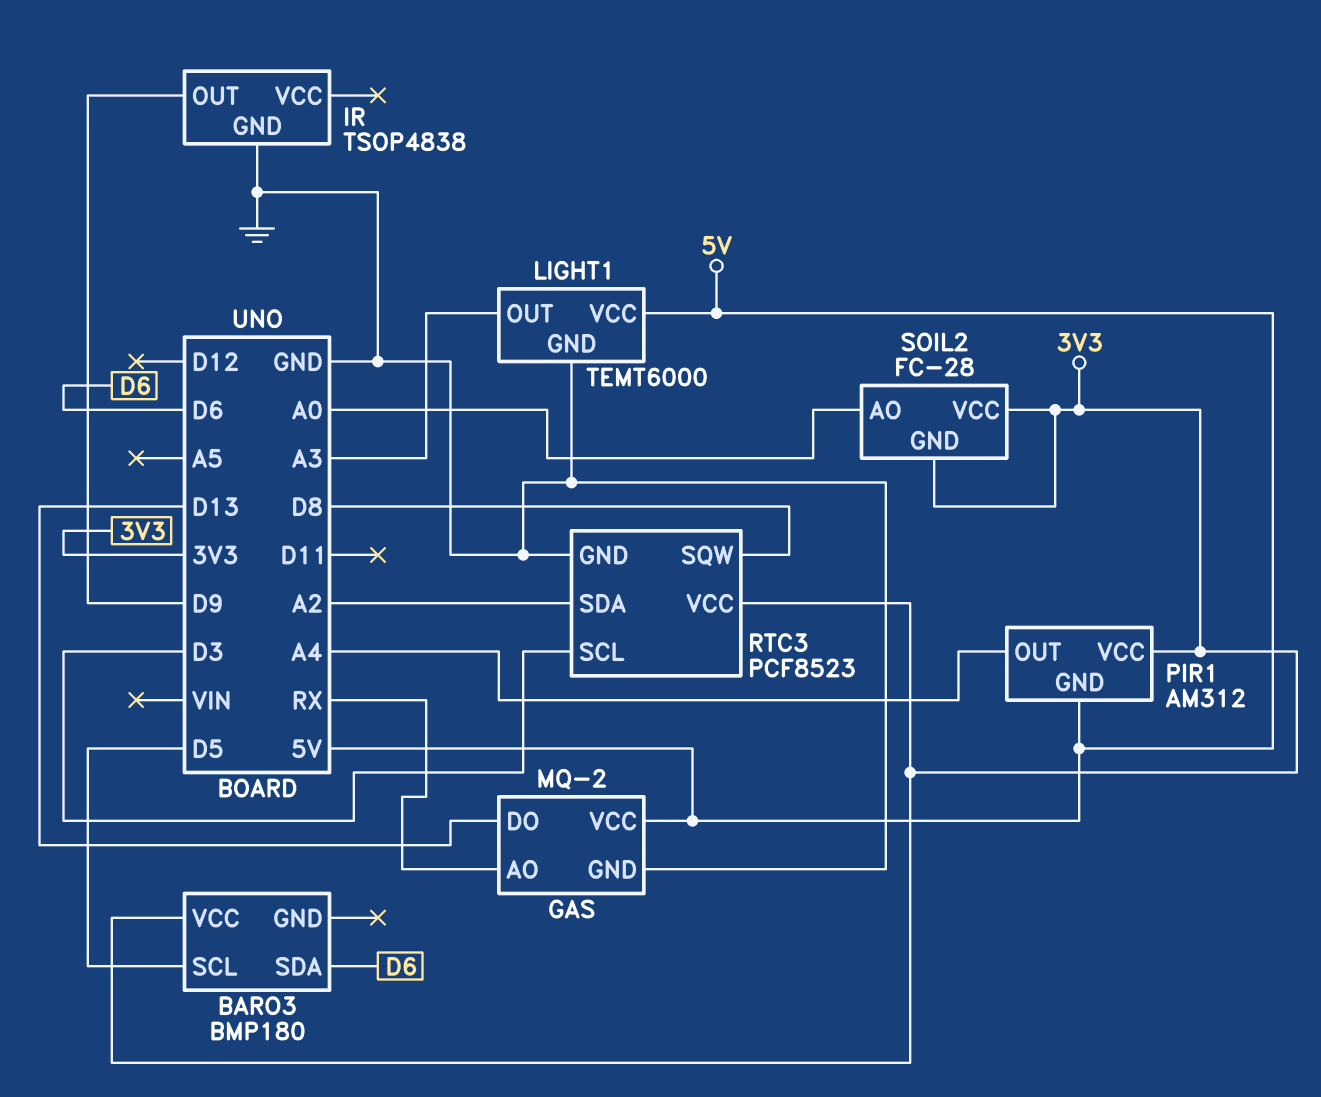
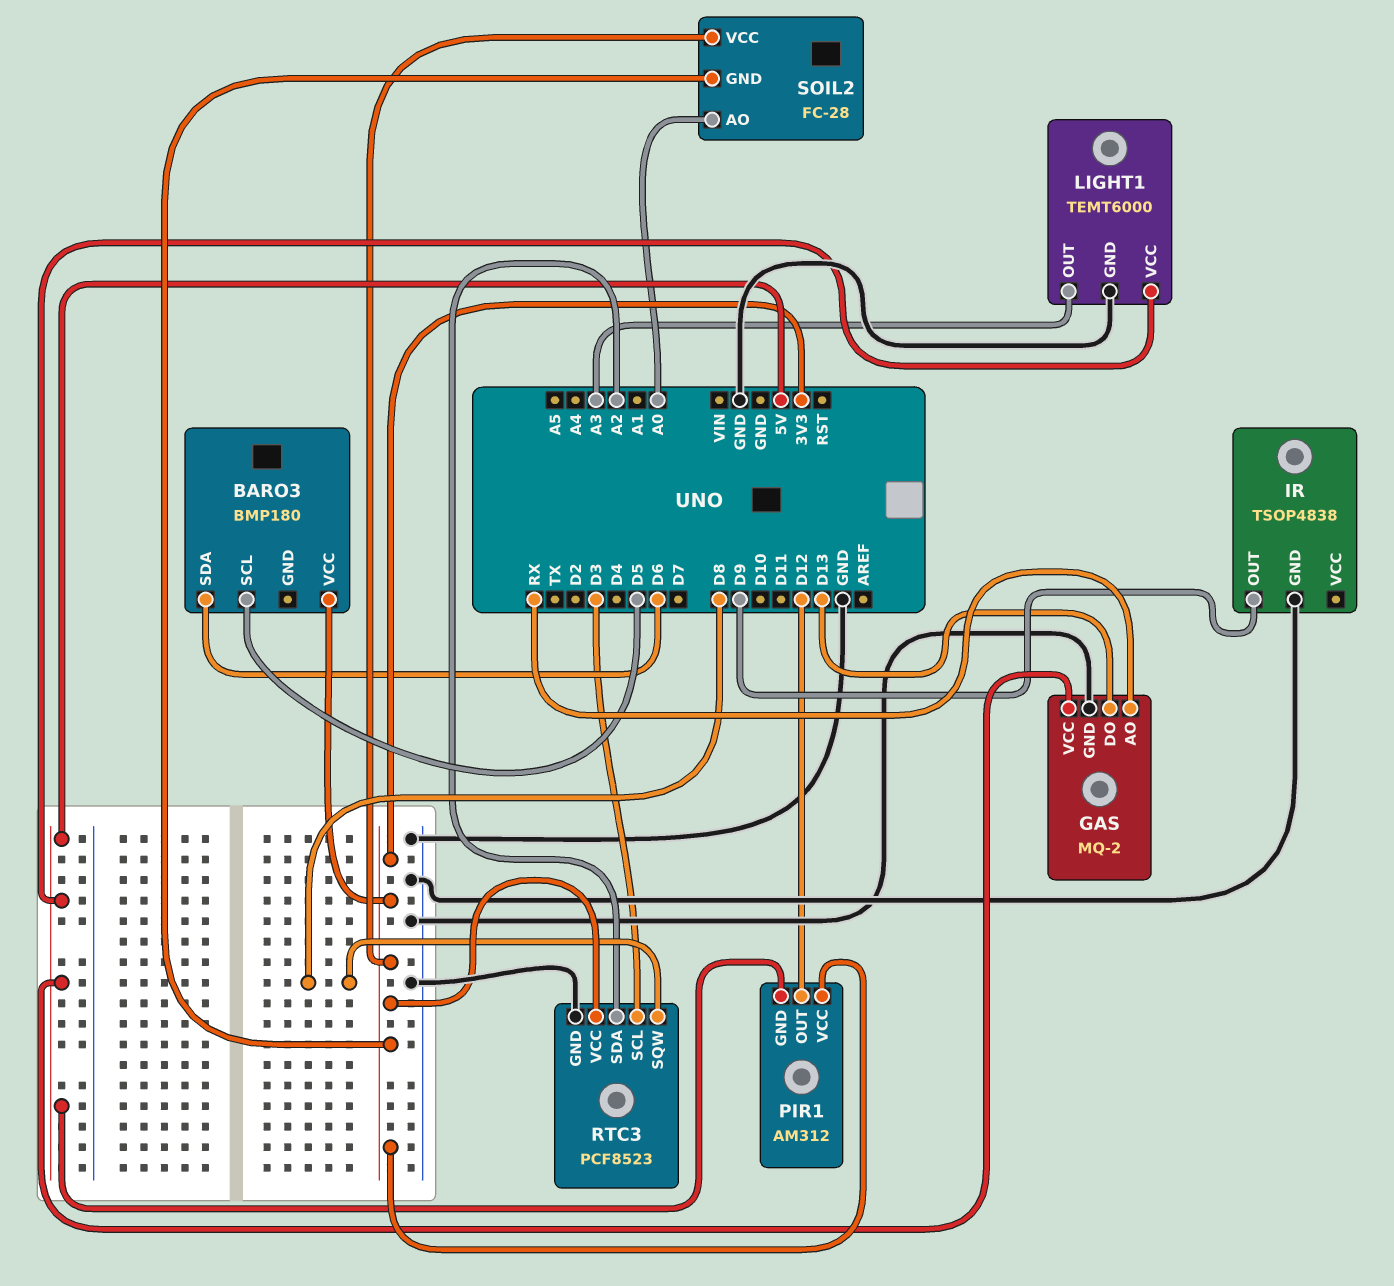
PIR1 pin OUT: A4 -> D12

